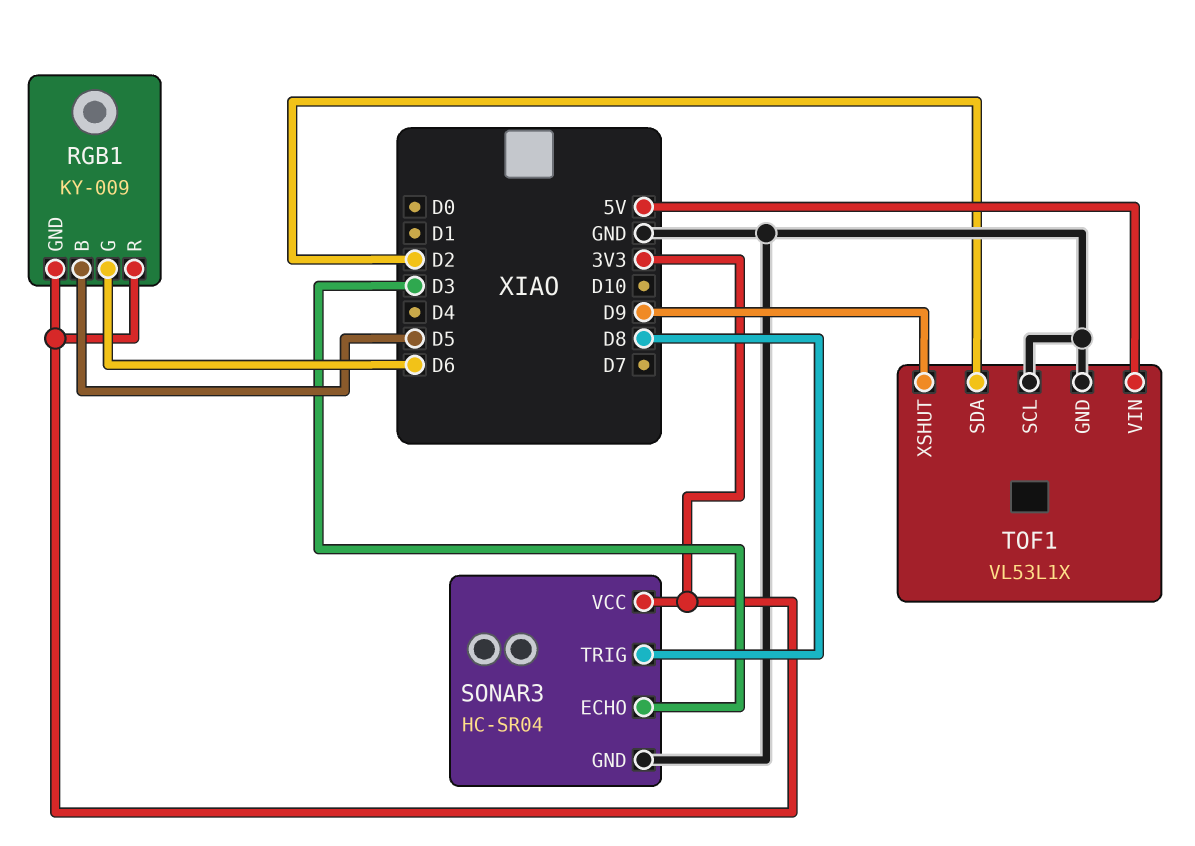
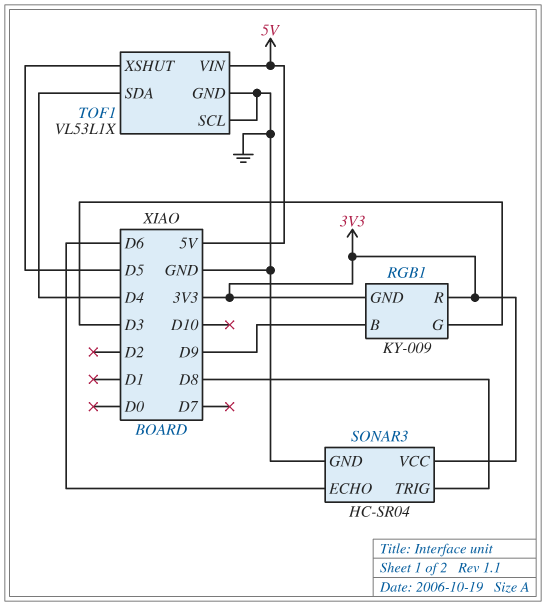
RGB1 pin B: D5 -> D9
RGB1 pin G: D6 -> D3
SONAR3 pin ECHO: D3 -> D6
TOF1 pin SDA: D2 -> D4
TOF1 pin XSHUT: D9 -> D5

